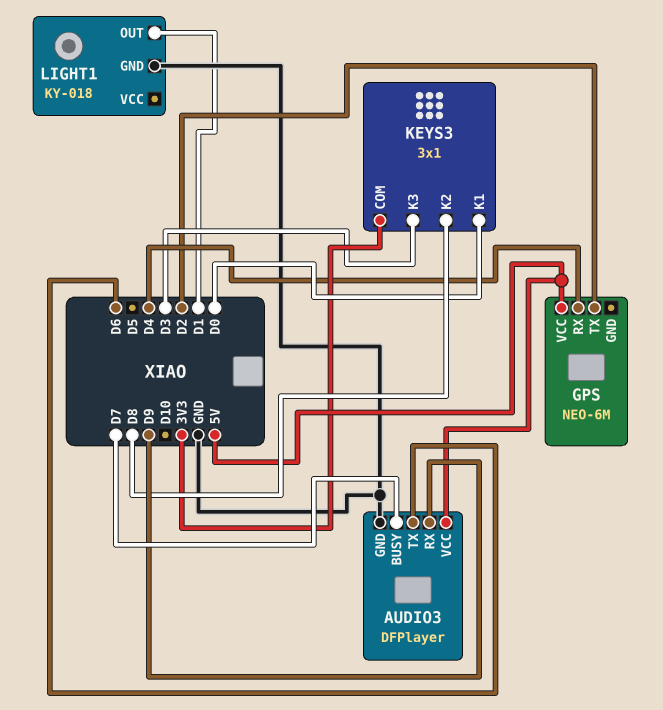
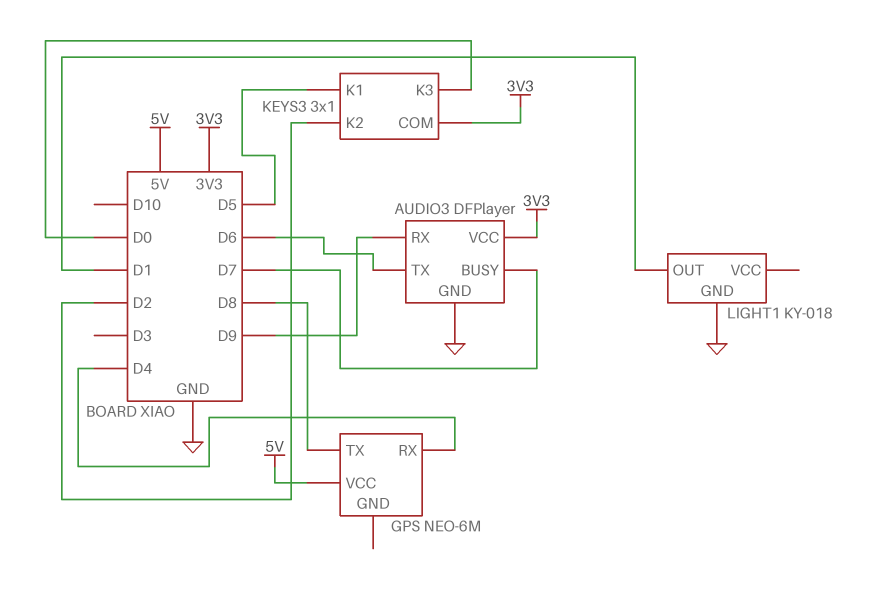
AUDIO3 pin VCC: 5V -> 3V3
GPS pin TX: D2 -> D8
KEYS3 pin K1: D0 -> D5
KEYS3 pin K2: D8 -> D2
KEYS3 pin K3: D3 -> D0

